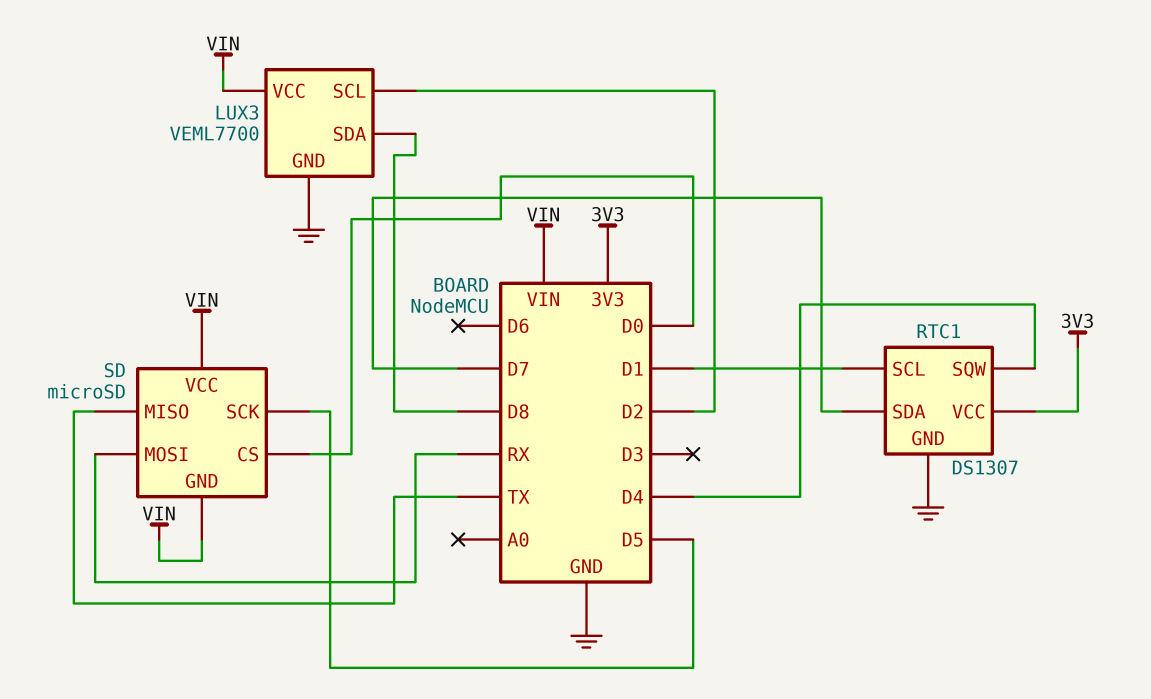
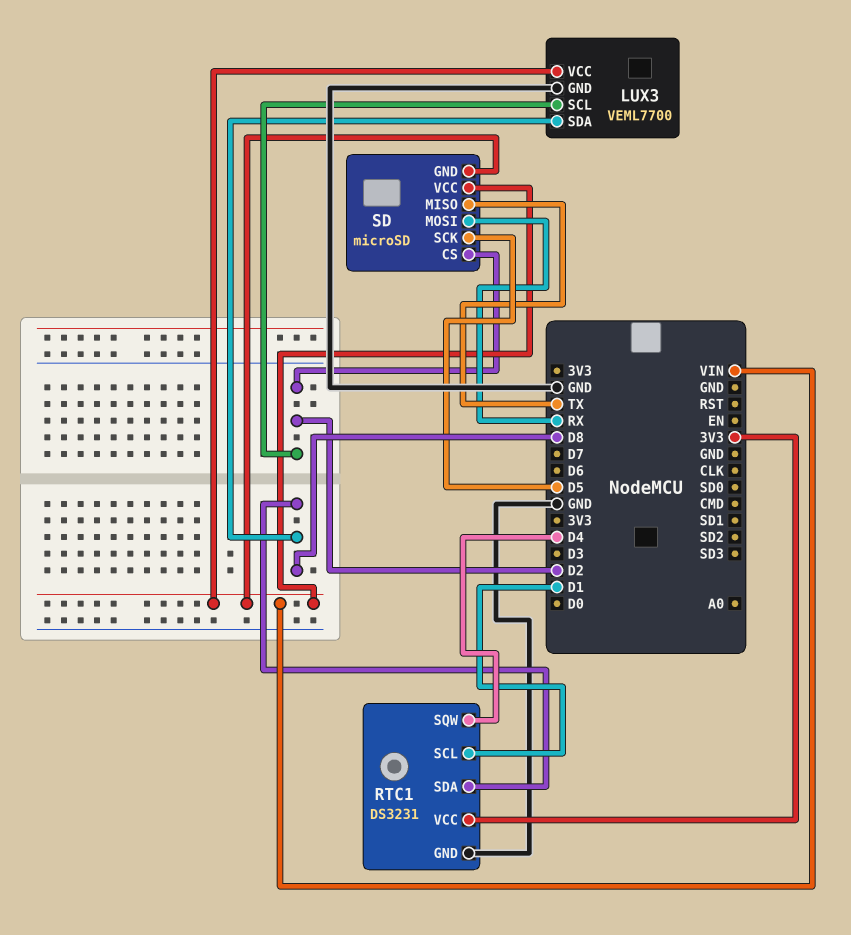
RTC1: DS1307 -> DS3231
RTC1 pin SDA: D7 -> D8
SD pin CS: D0 -> D2

